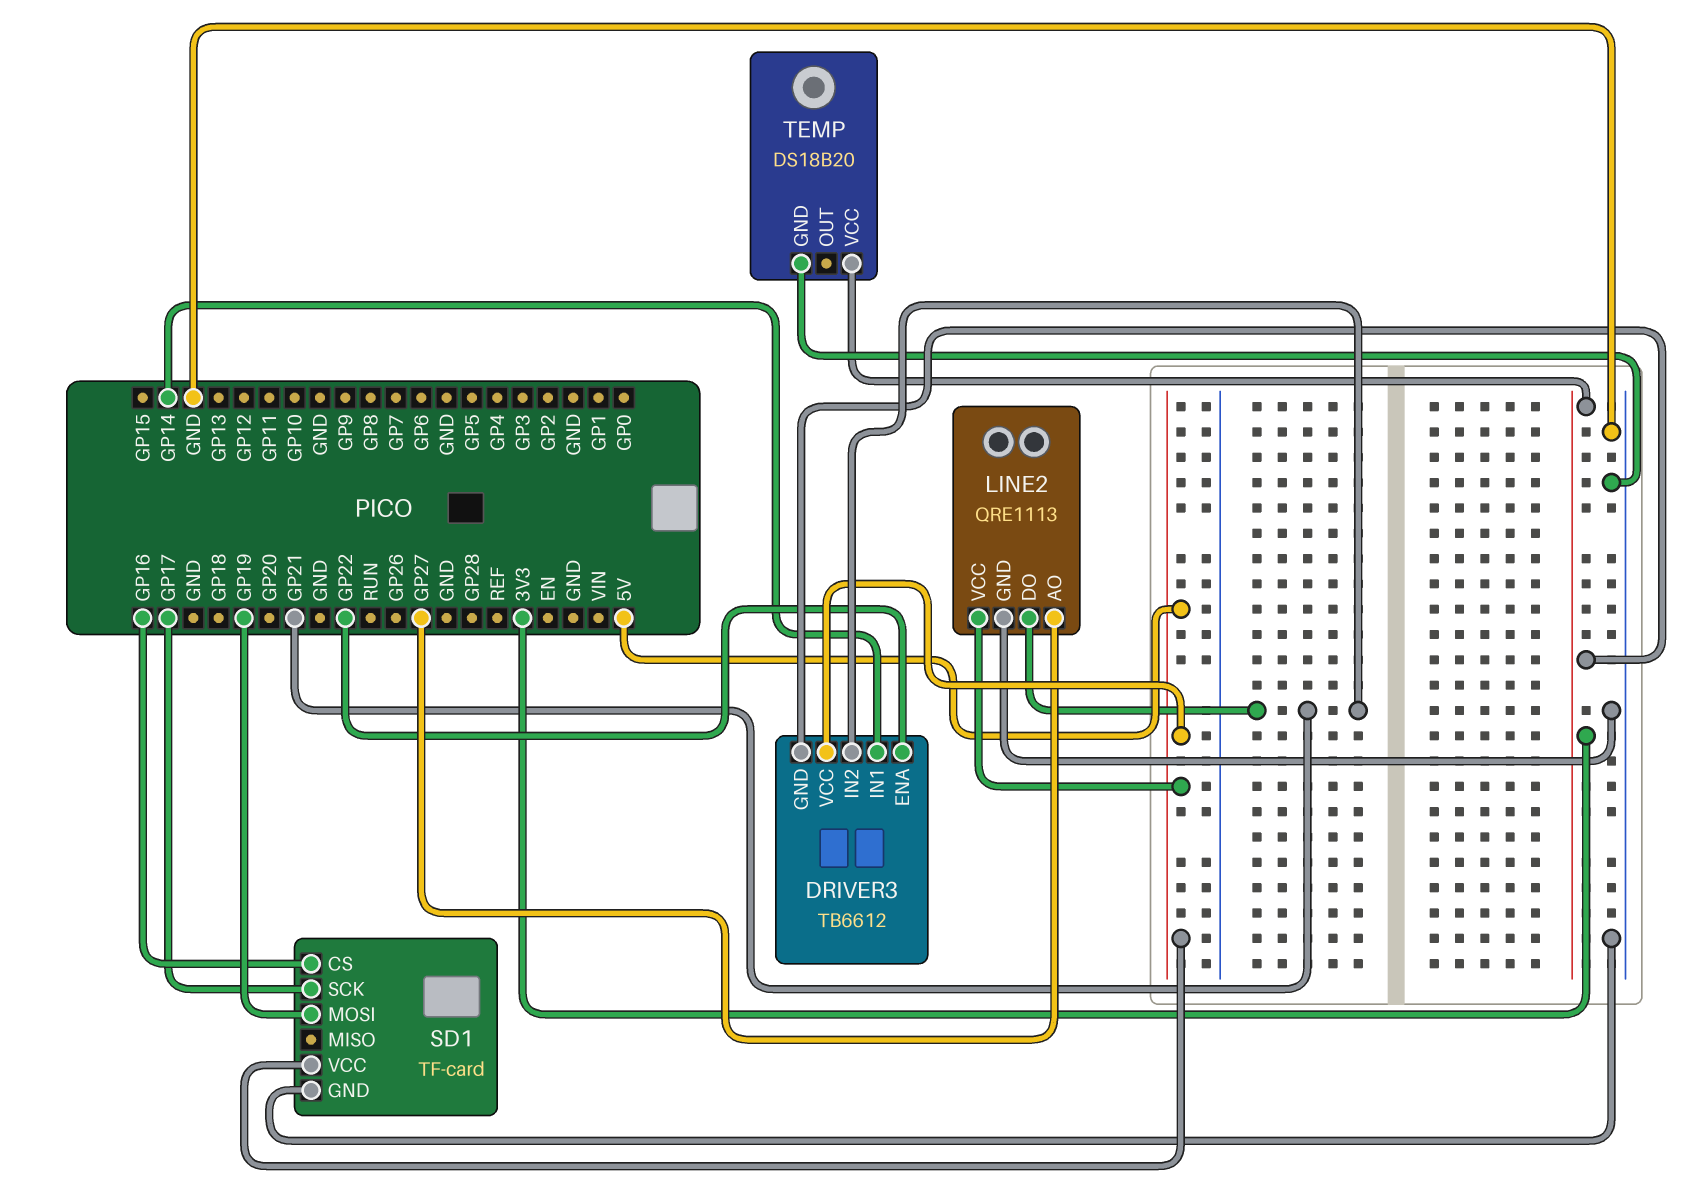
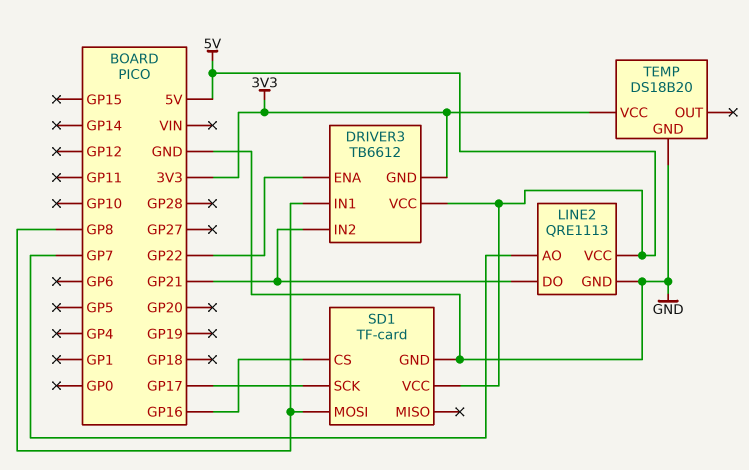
DRIVER3 pin IN1: GP14 -> GP8
LINE2 pin AO: GP27 -> GP7
SD1 pin MOSI: GP19 -> GP8

